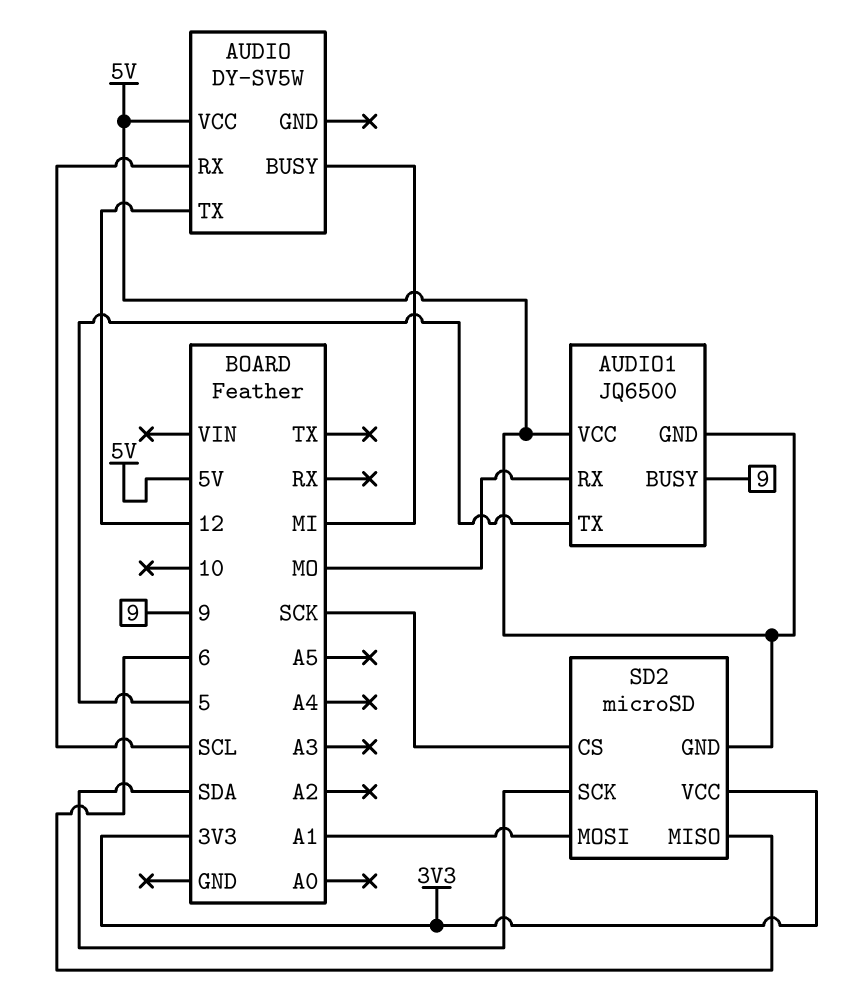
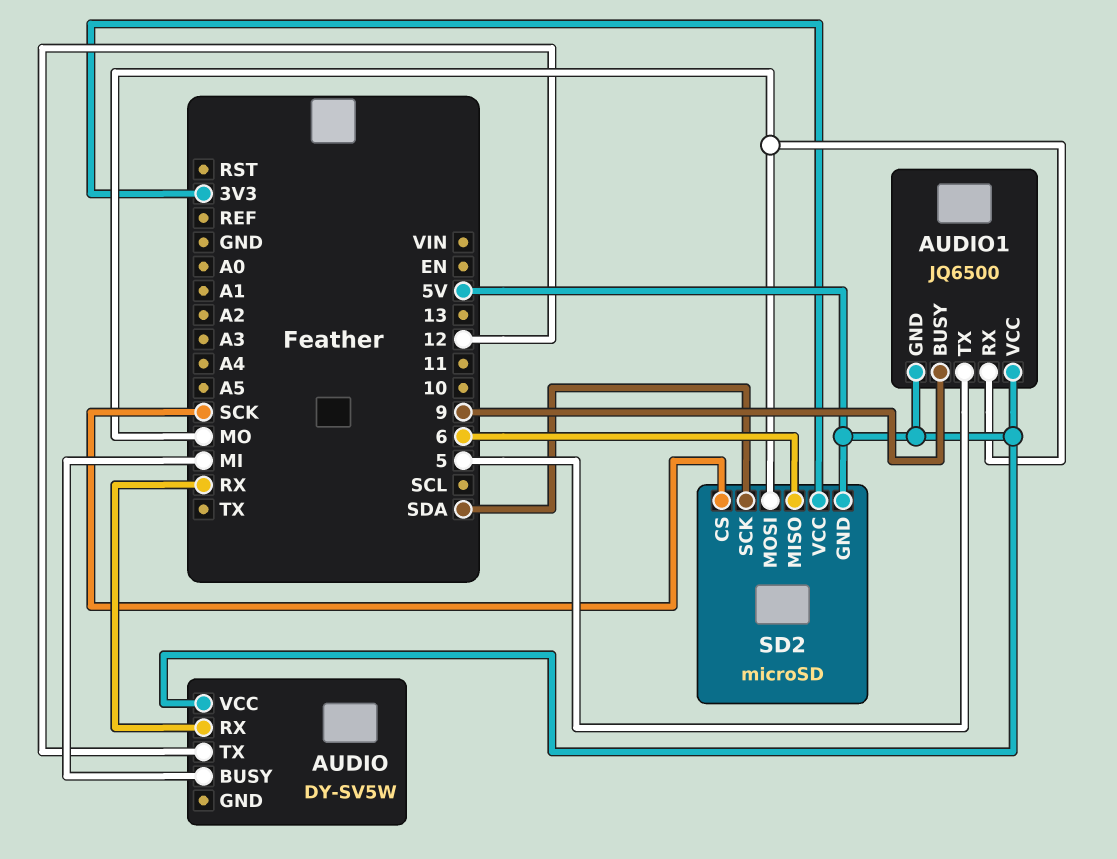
AUDIO pin RX: SCL -> RX
SD2 pin MOSI: A1 -> MO

